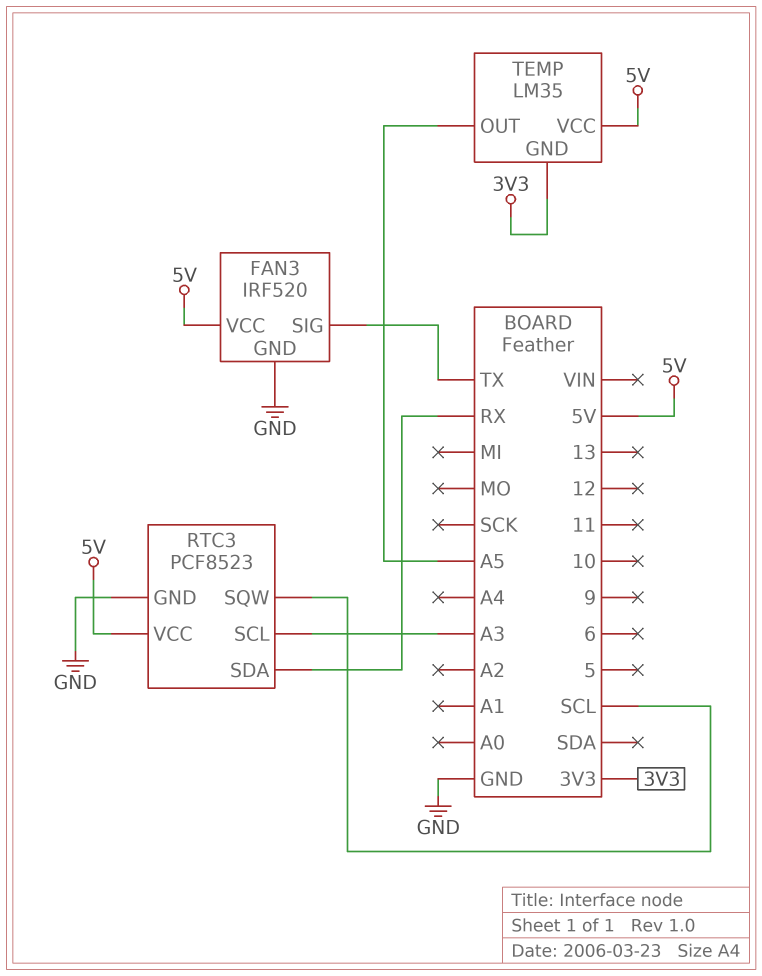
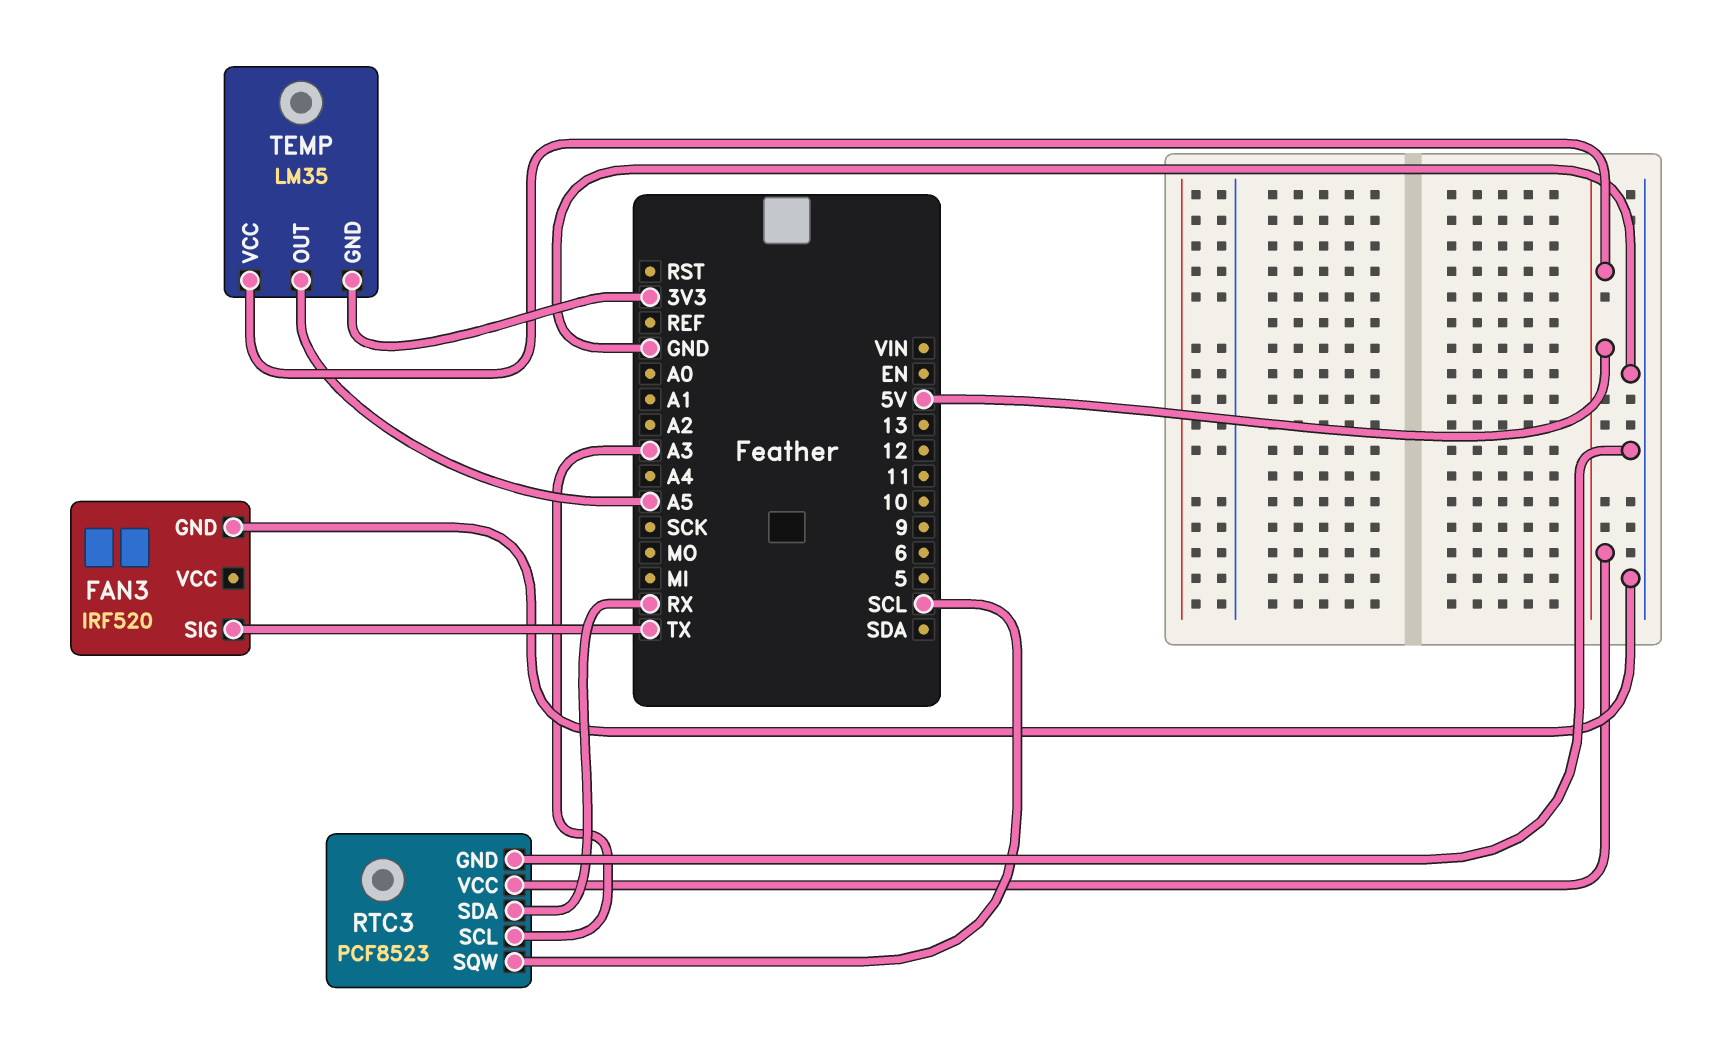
FAN3 pin VCC: 5V -> none

